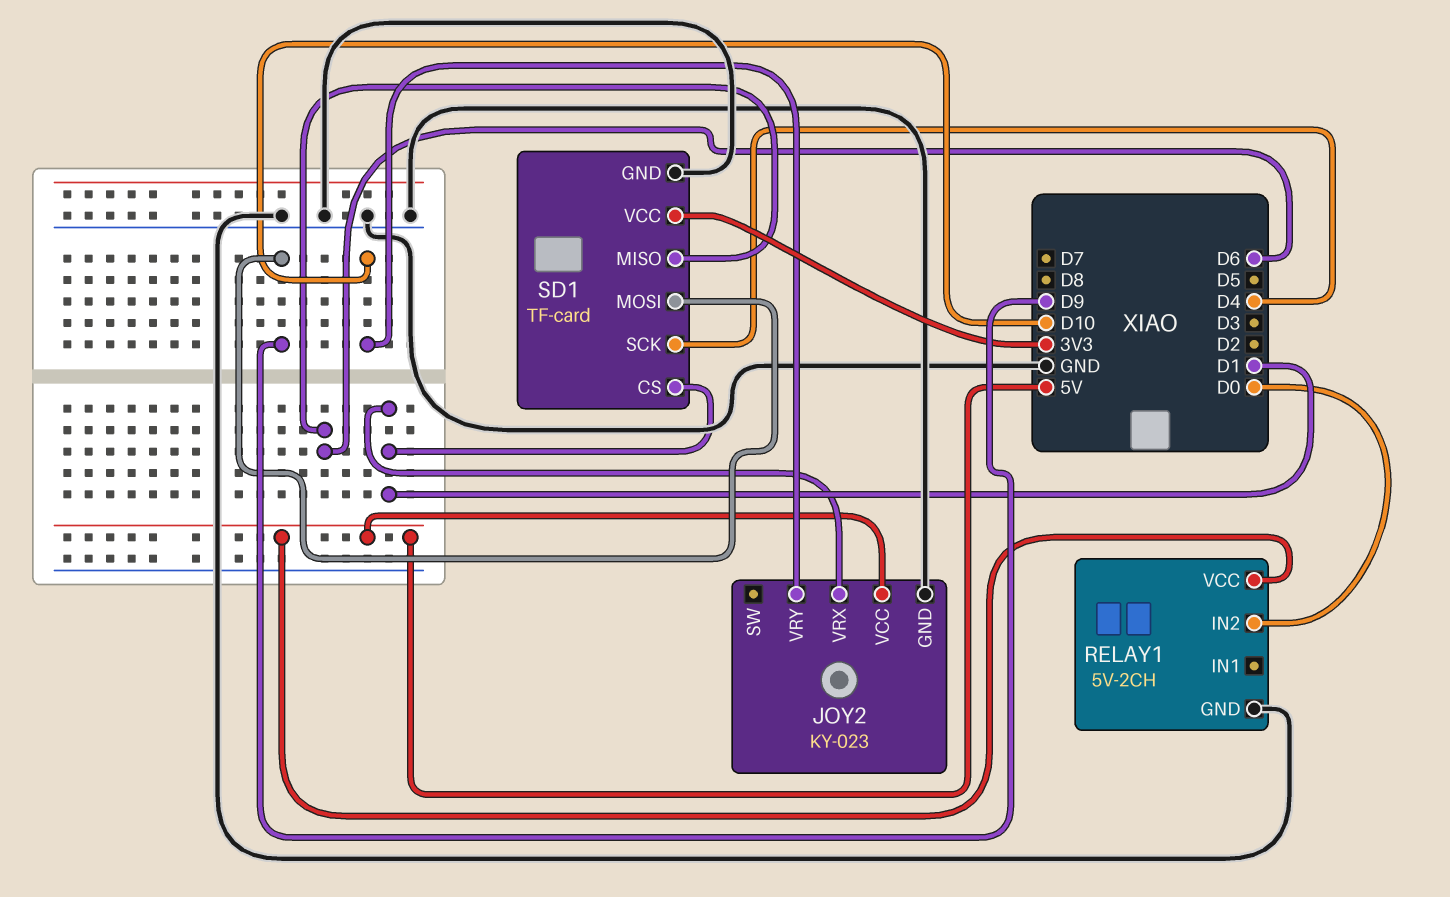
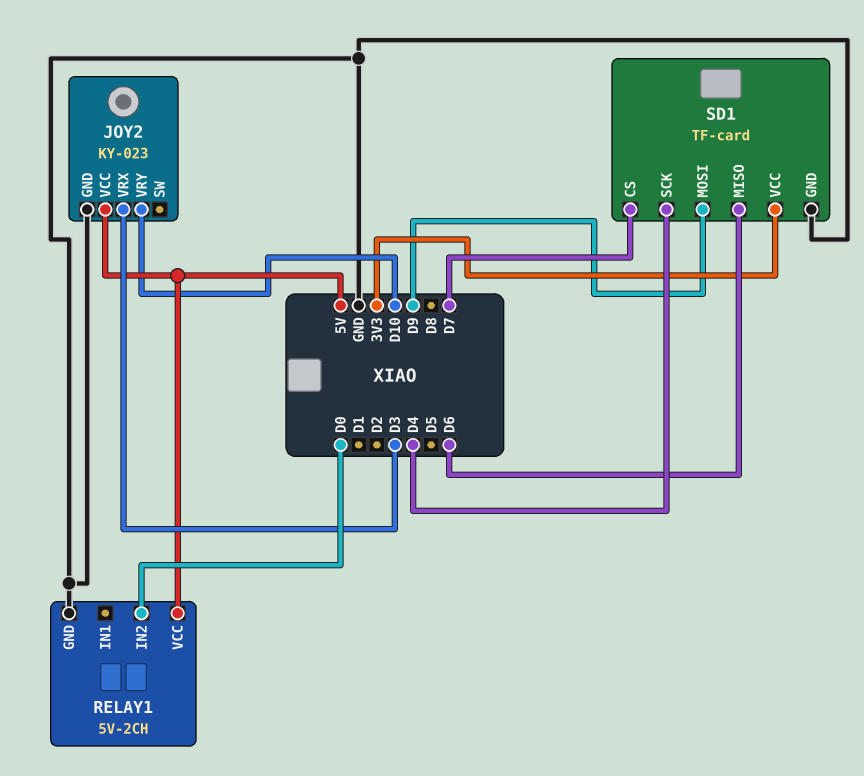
JOY2 pin VRX: D1 -> D3
SD1 pin CS: D1 -> D7

